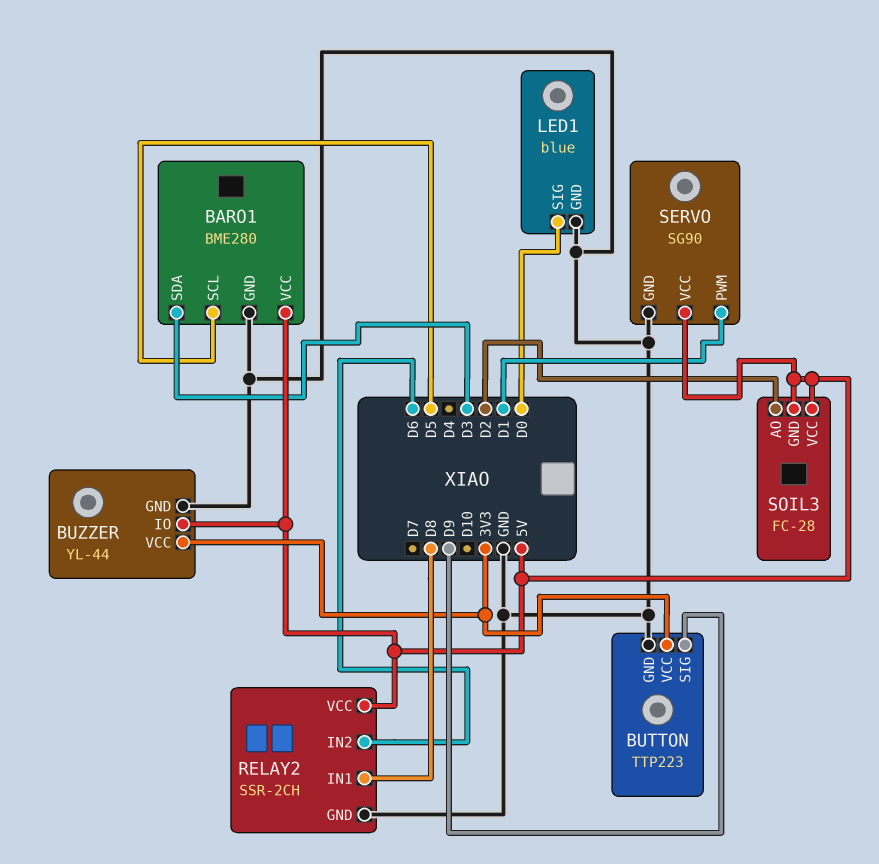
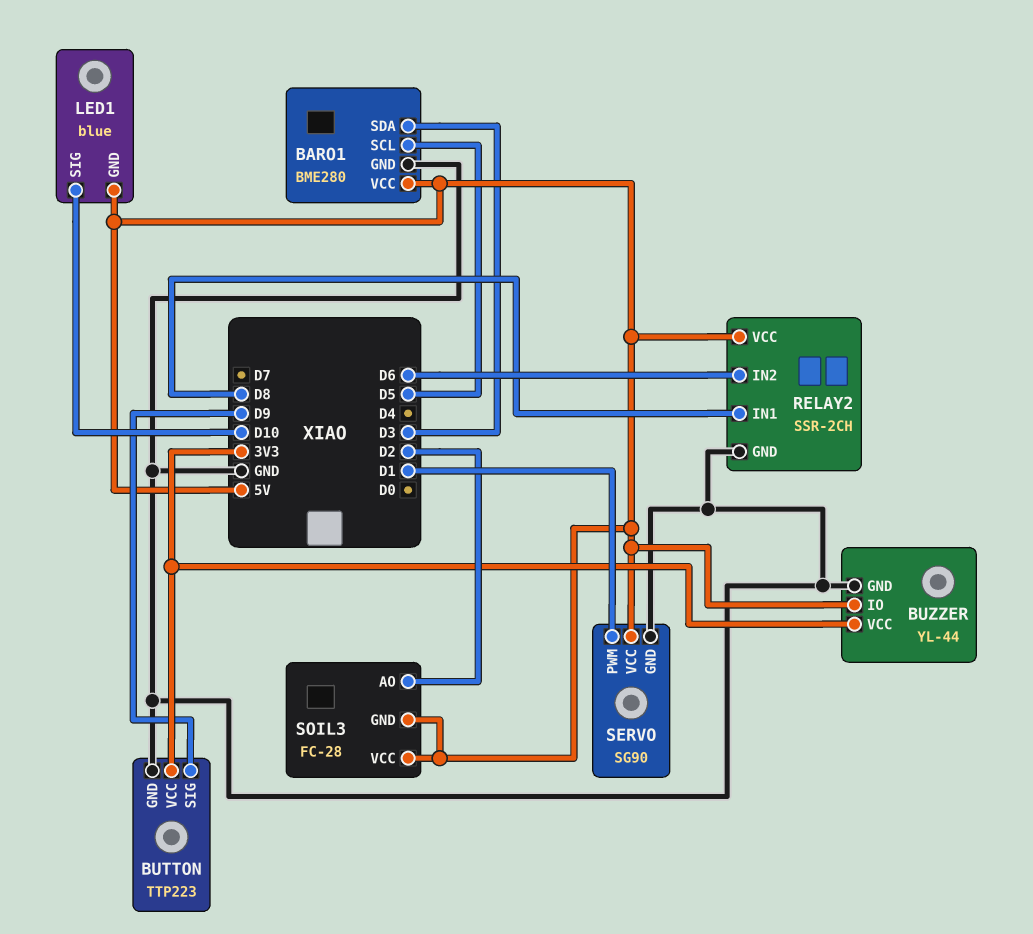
LED1 pin GND: GND -> 5V
LED1 pin SIG: D0 -> D10

